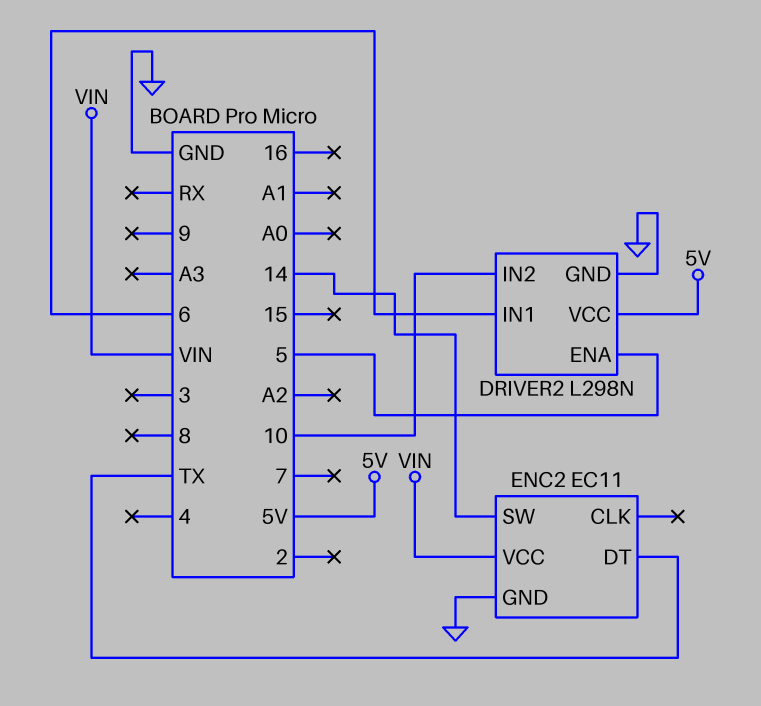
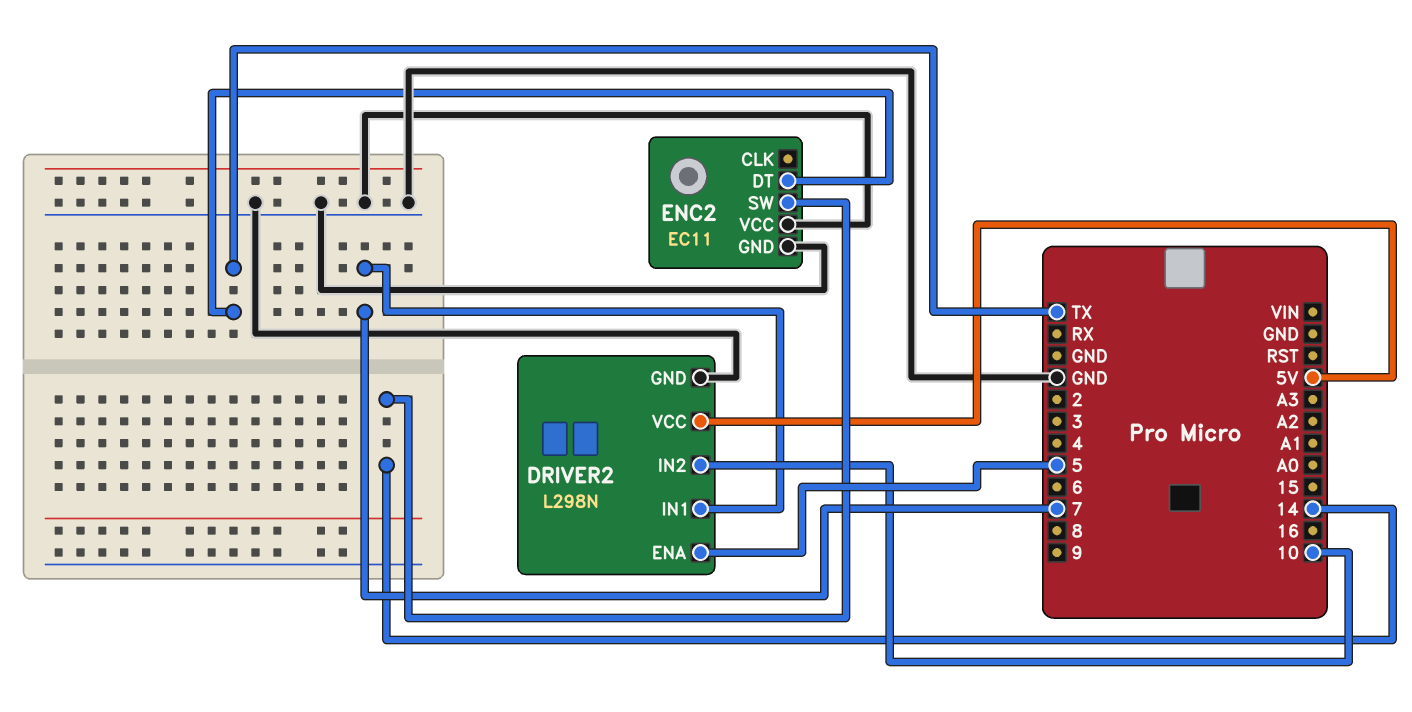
DRIVER2 pin IN1: 6 -> 7
ENC2 pin VCC: VIN -> GND

